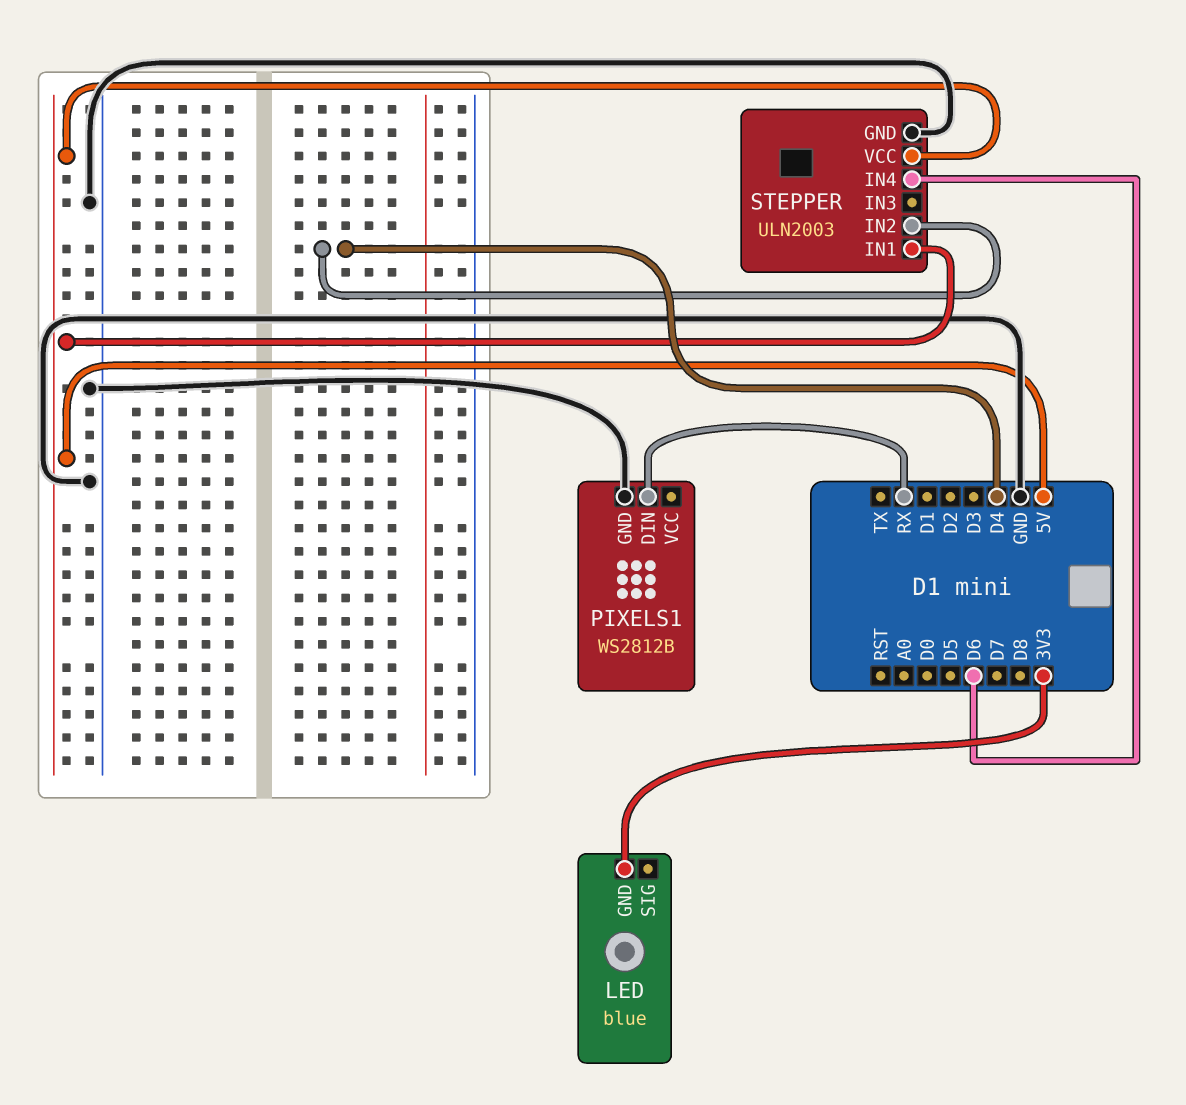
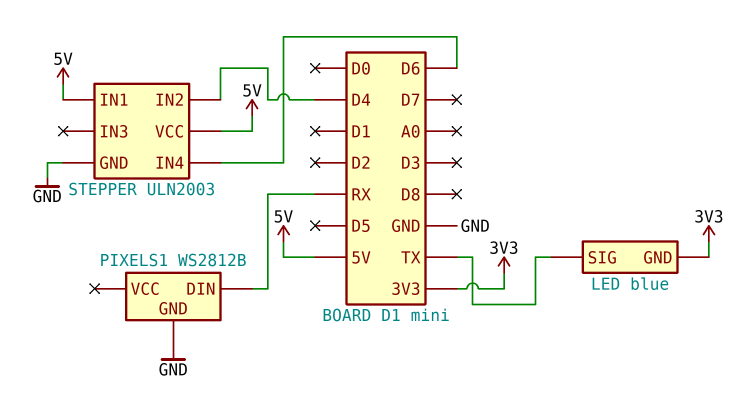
LED pin SIG: none -> TX

